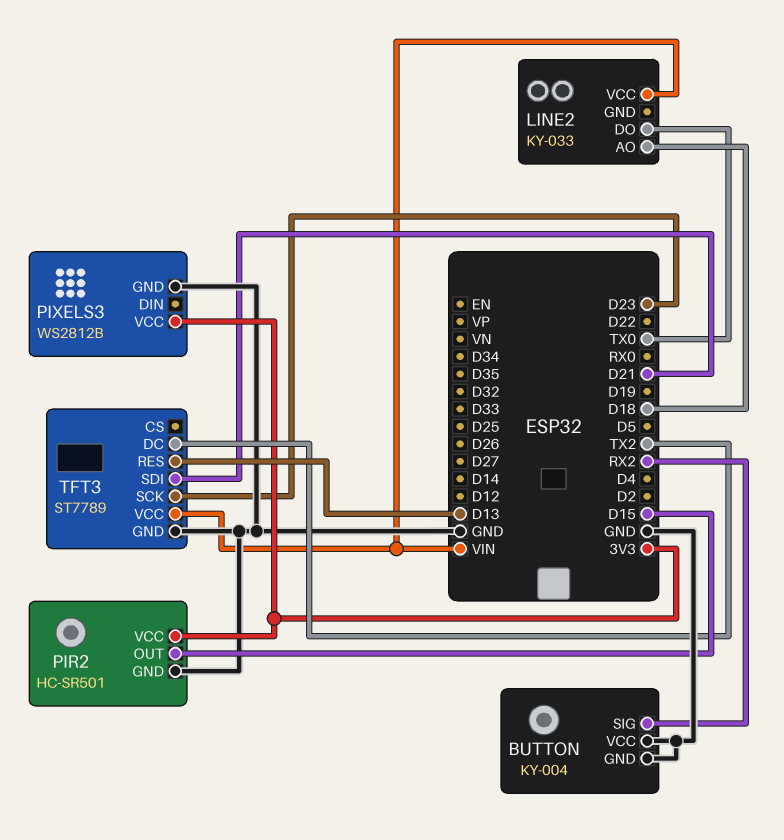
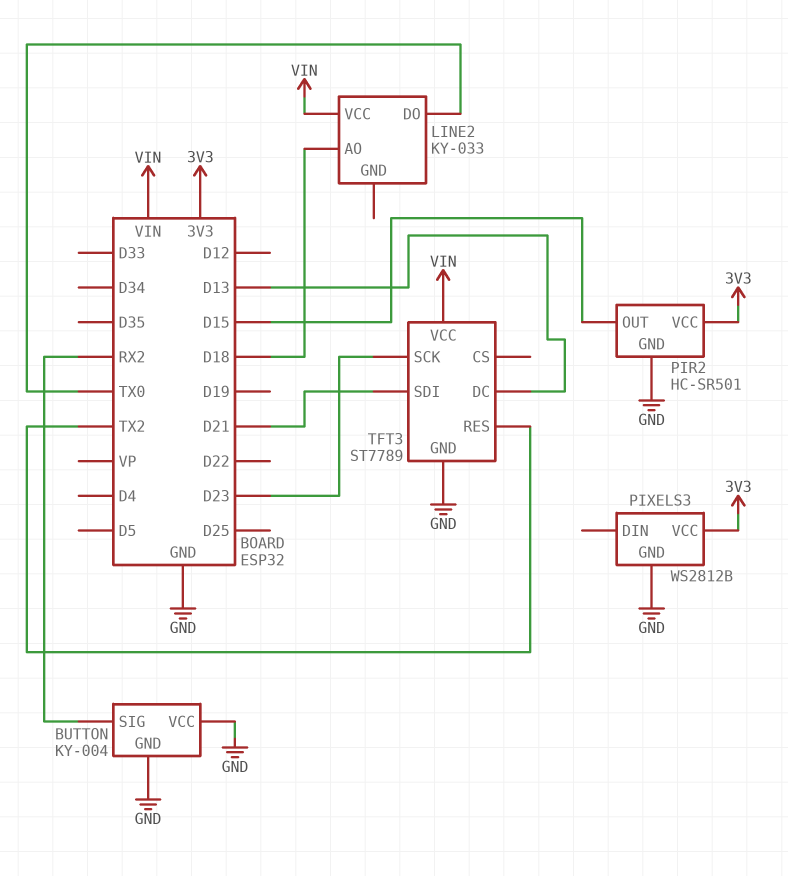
TFT3 pin DC: TX2 -> D13
TFT3 pin RES: D13 -> TX2

